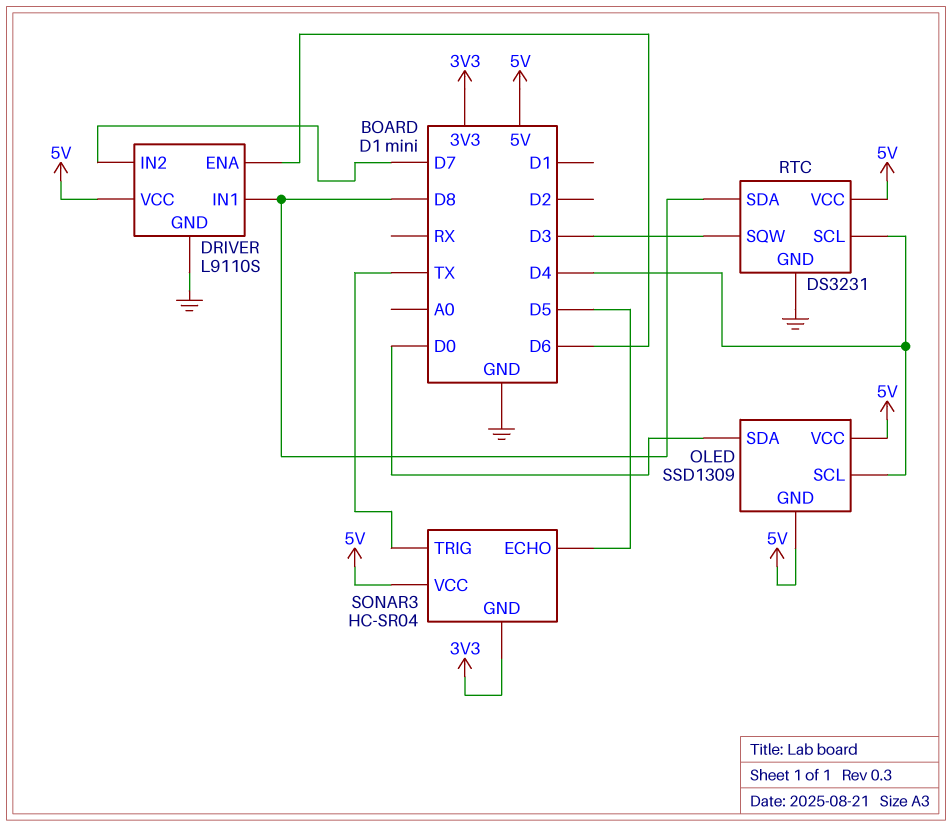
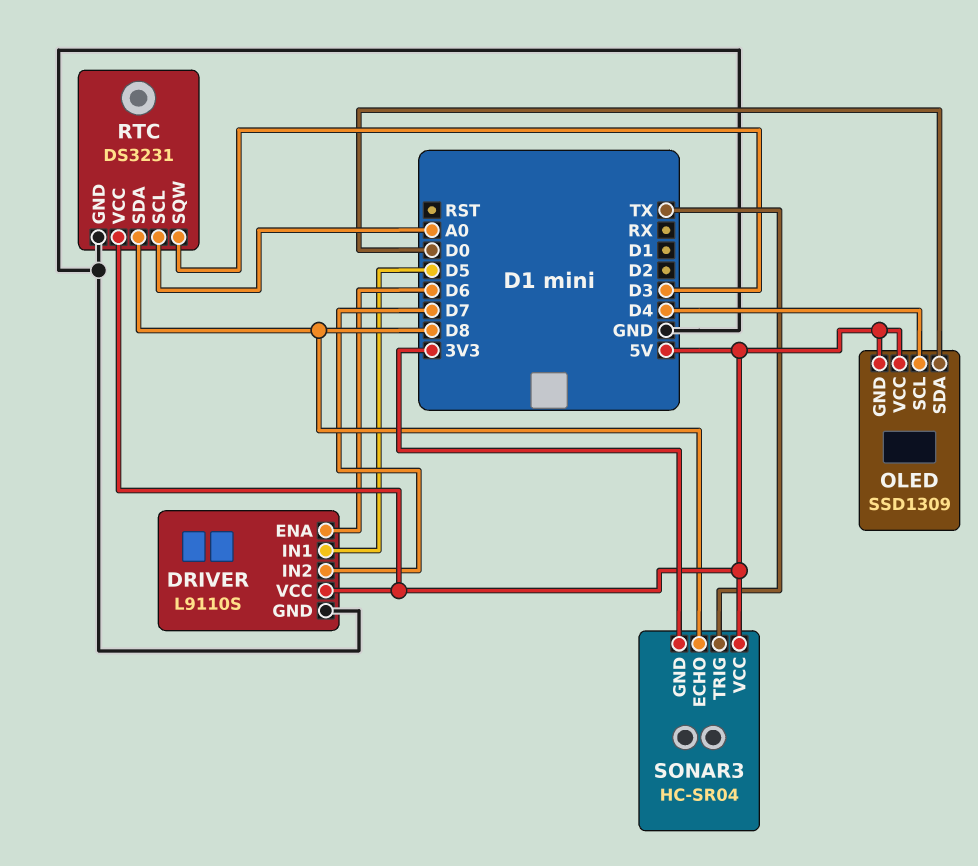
DRIVER pin IN1: D8 -> D5
RTC pin SCL: D4 -> A0
SONAR3 pin ECHO: D5 -> D8

